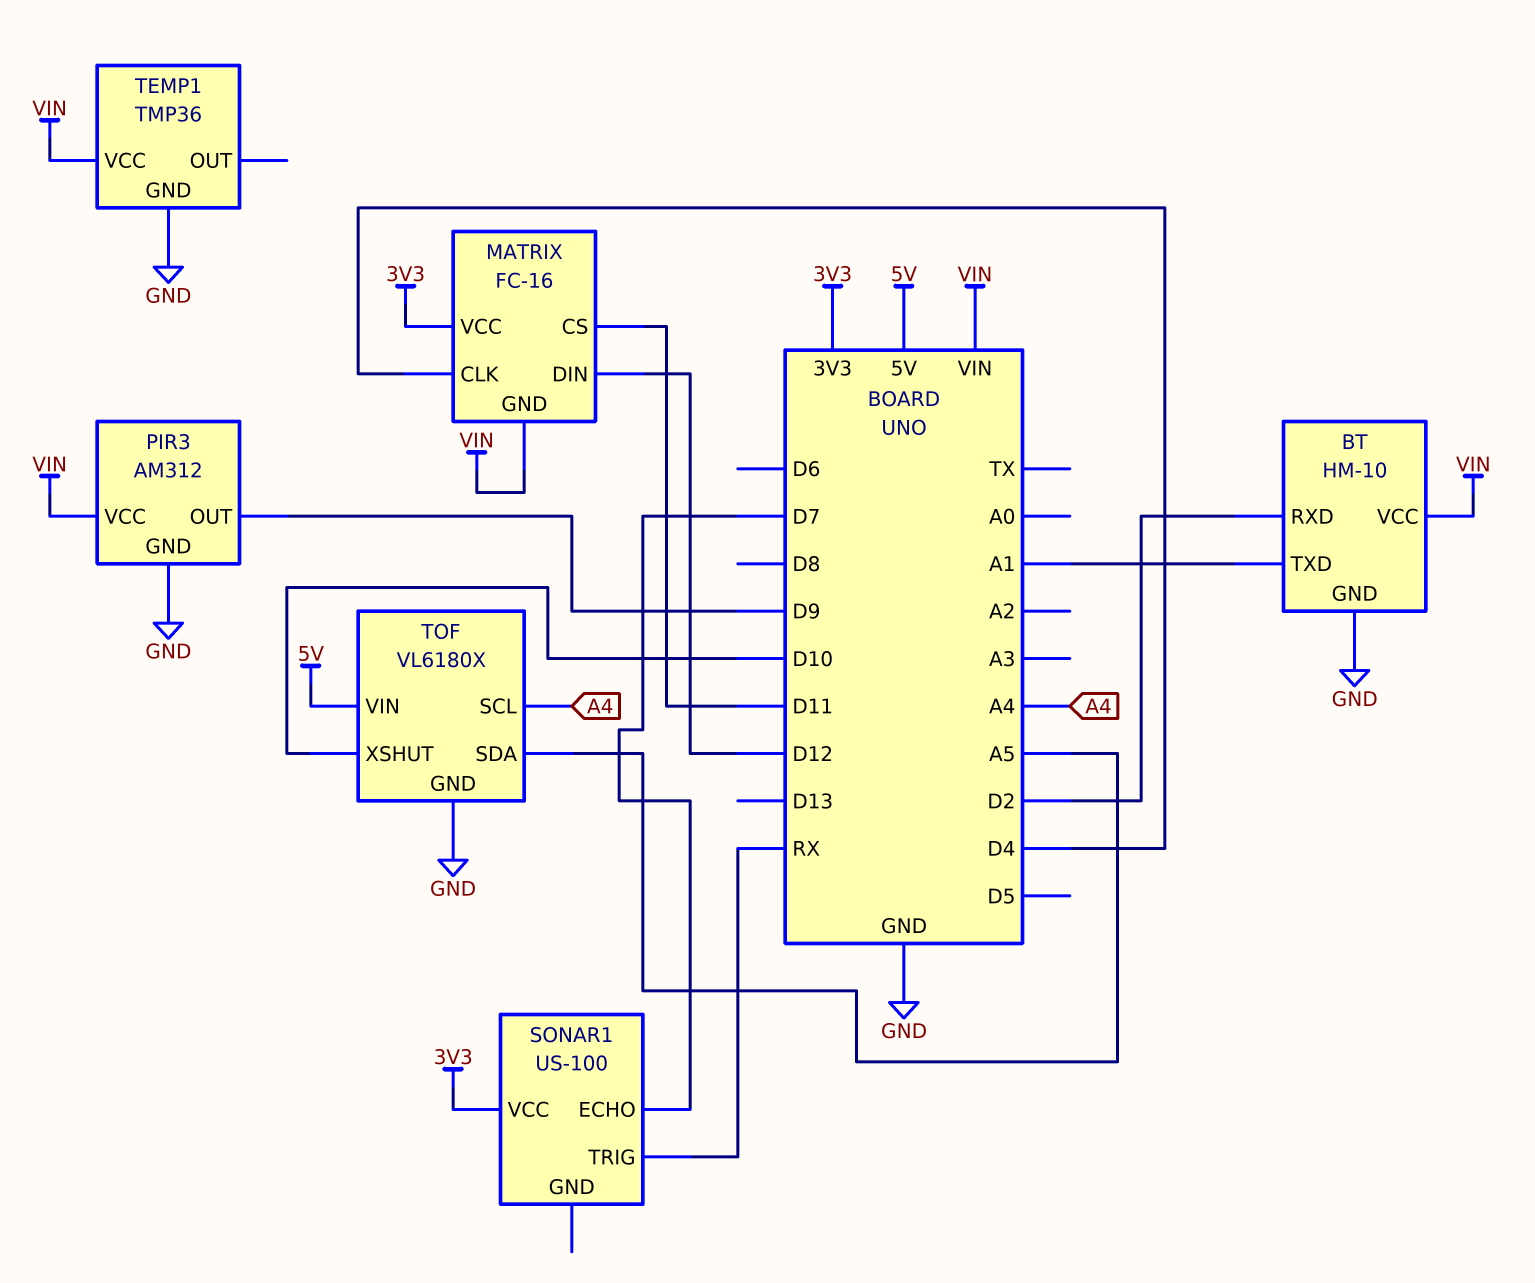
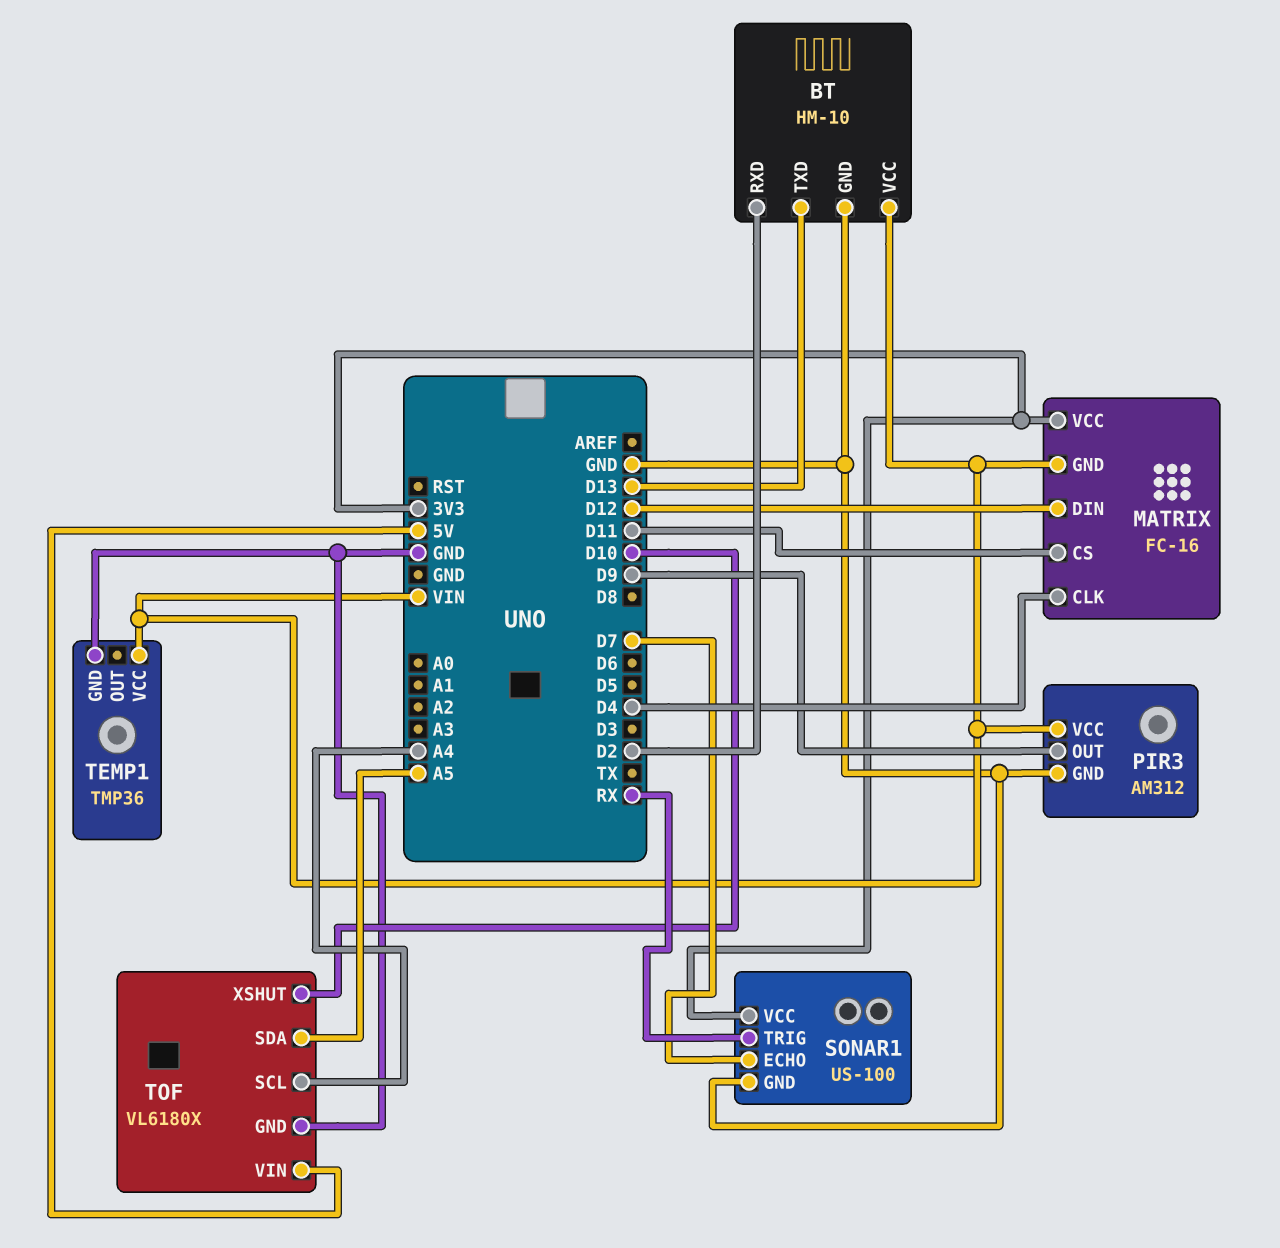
BT pin TXD: A1 -> D13
SONAR1 pin GND: none -> GND

